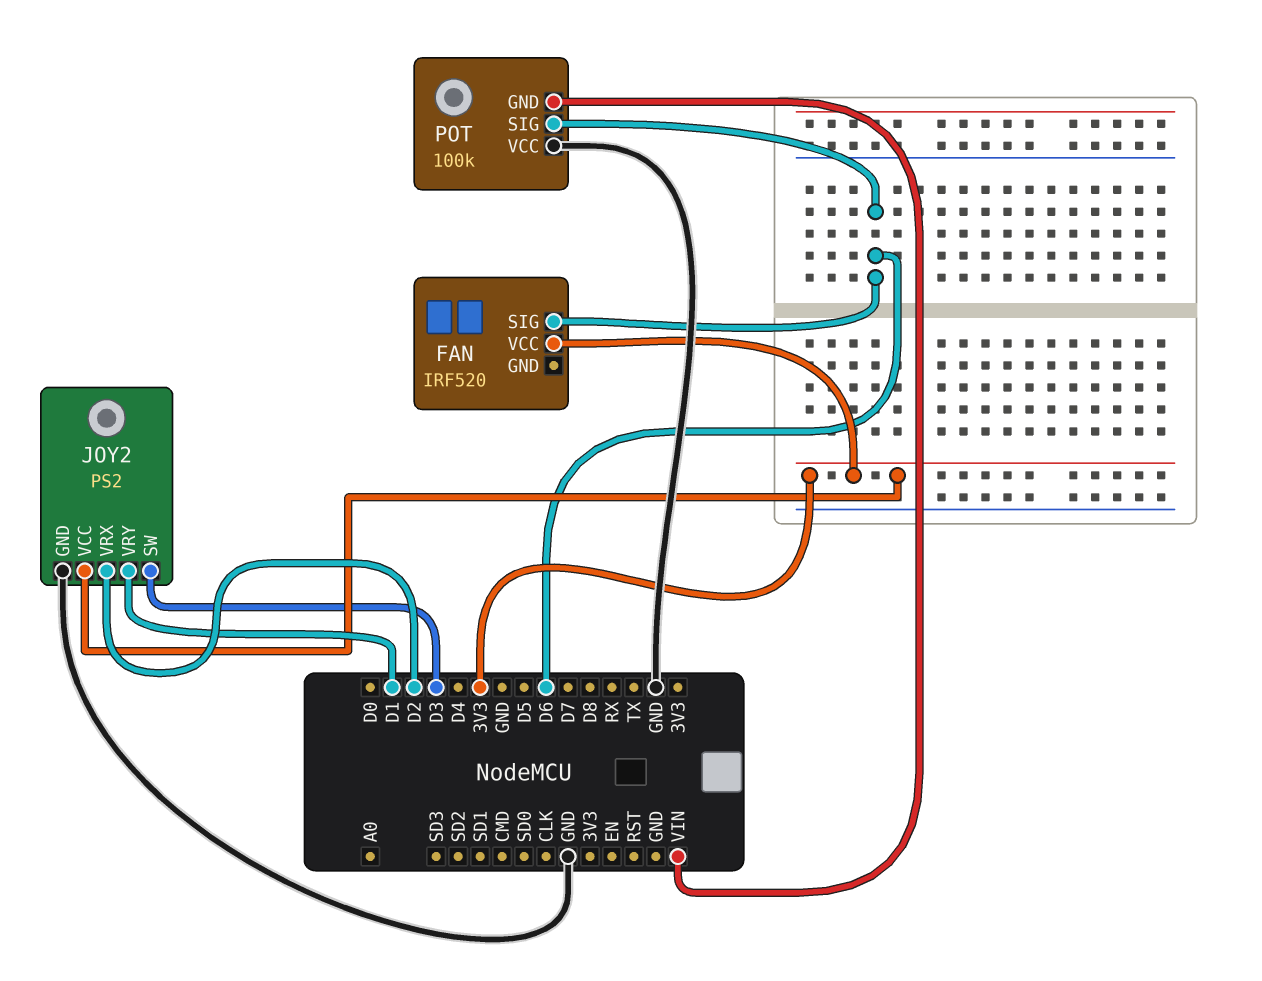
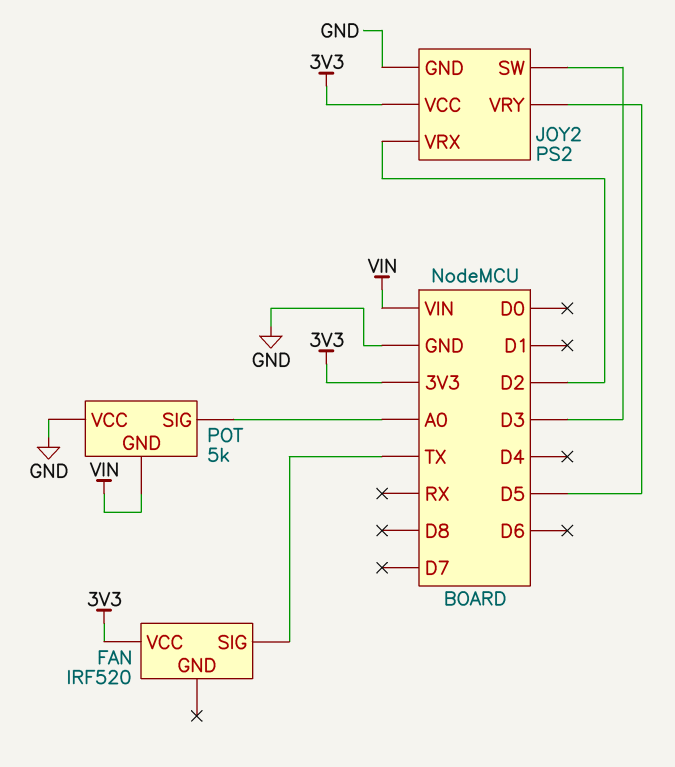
FAN pin SIG: D6 -> TX
JOY2 pin VRY: D1 -> D5
POT: 100k -> 5k
POT pin SIG: D6 -> A0

